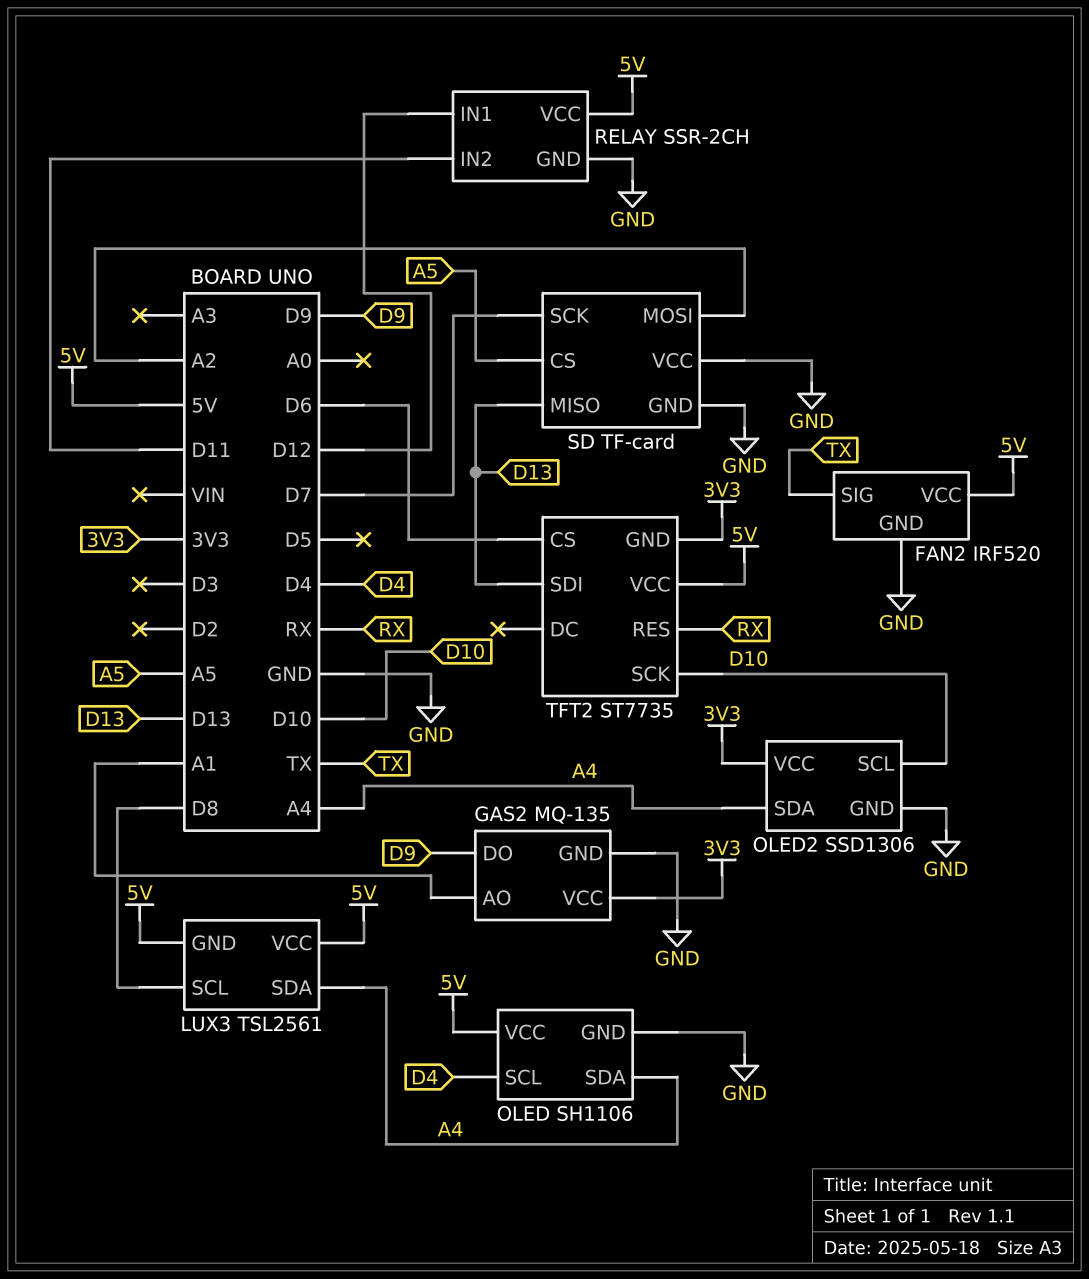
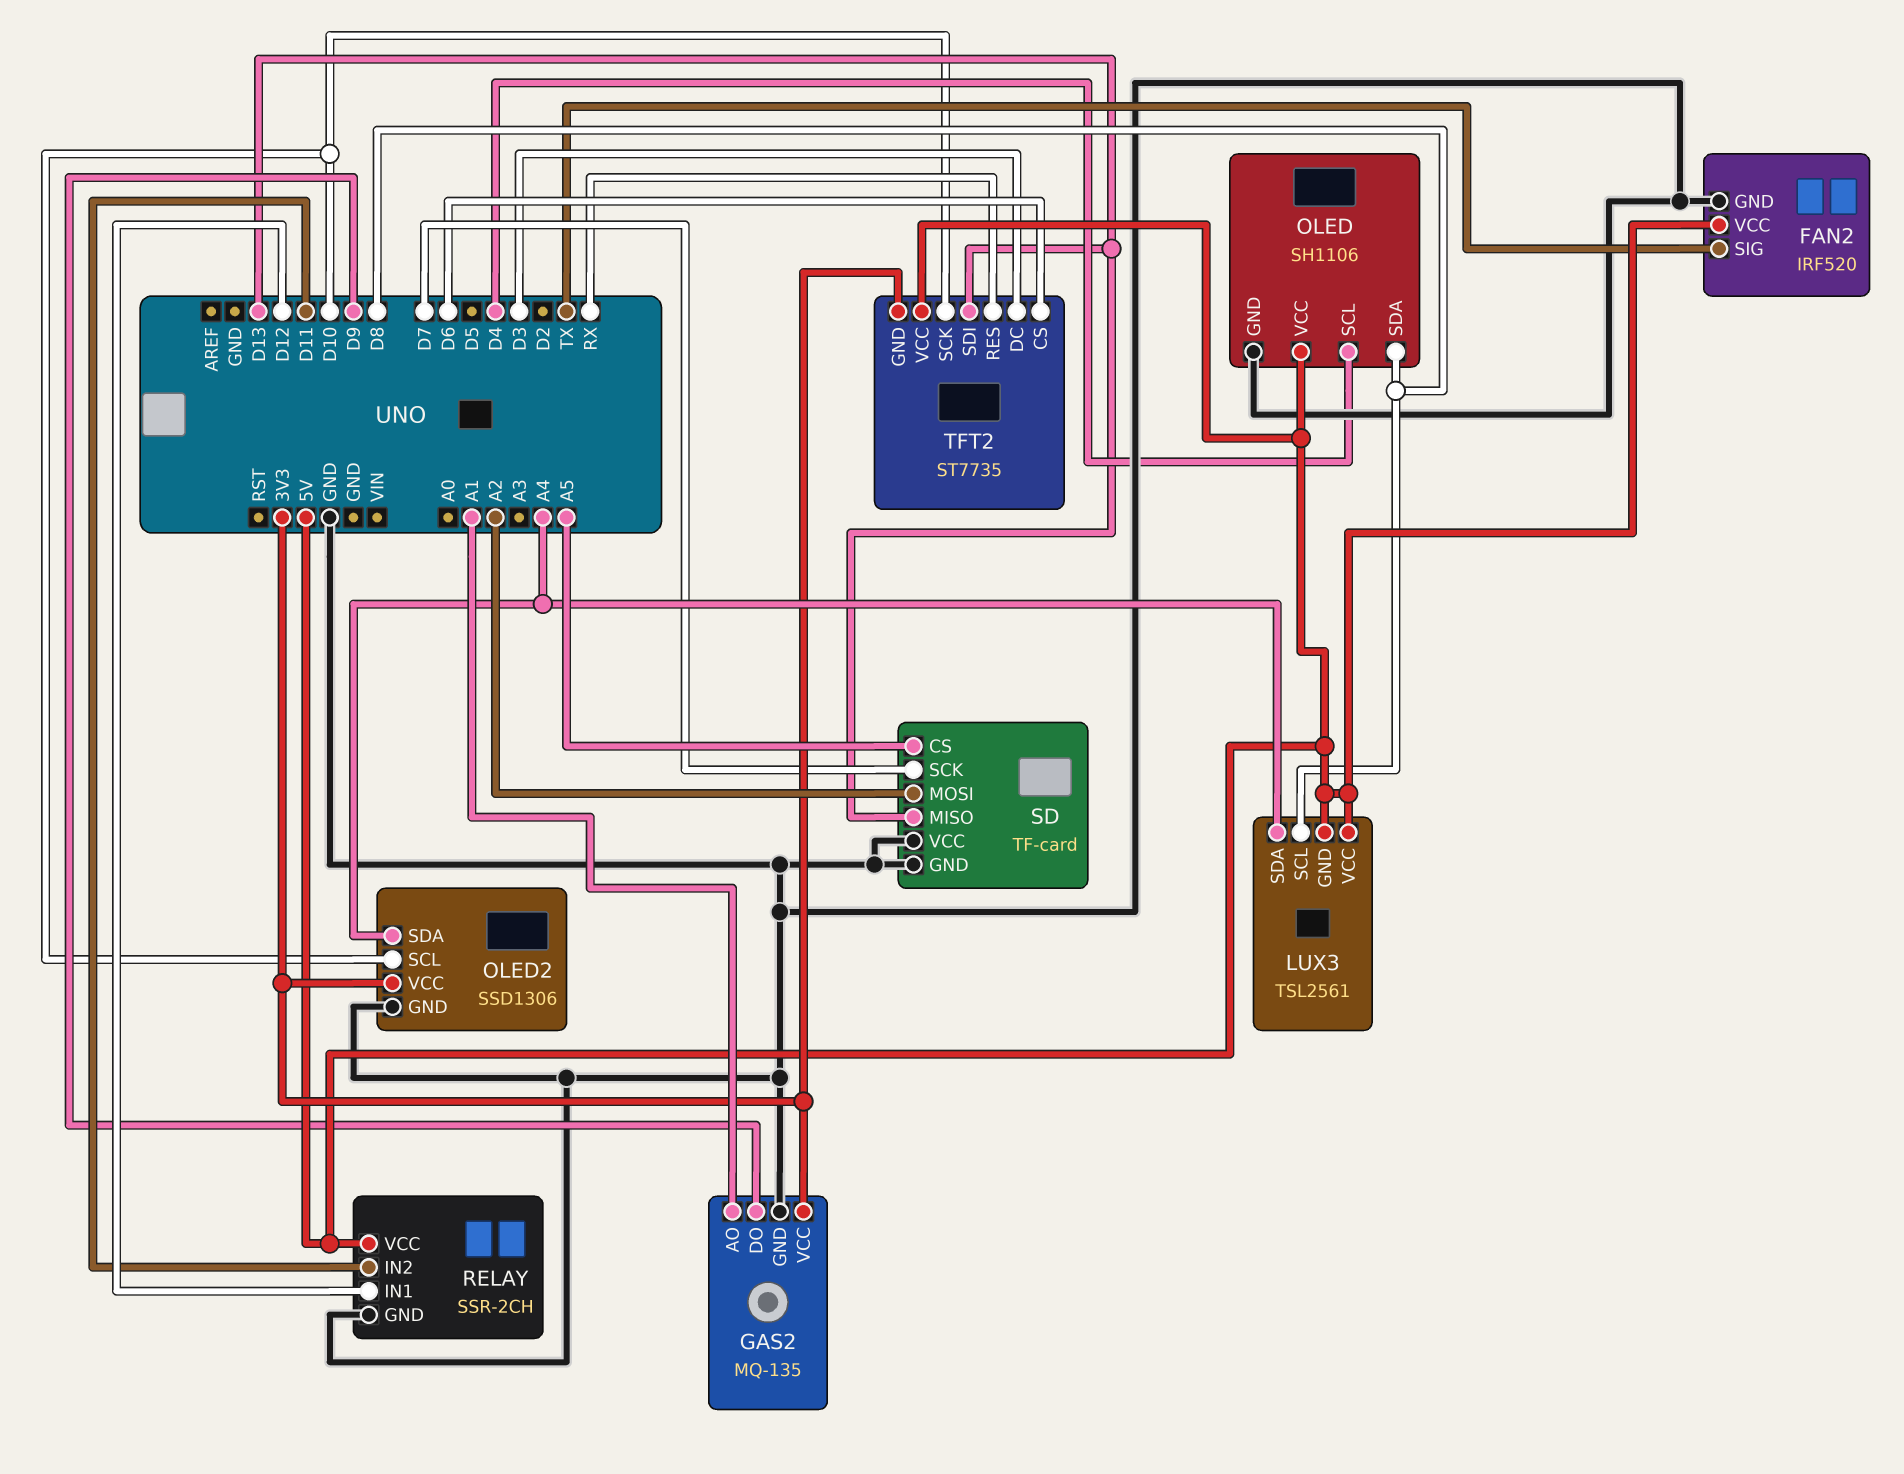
OLED pin SDA: A4 -> D8
TFT2 pin DC: none -> D3

